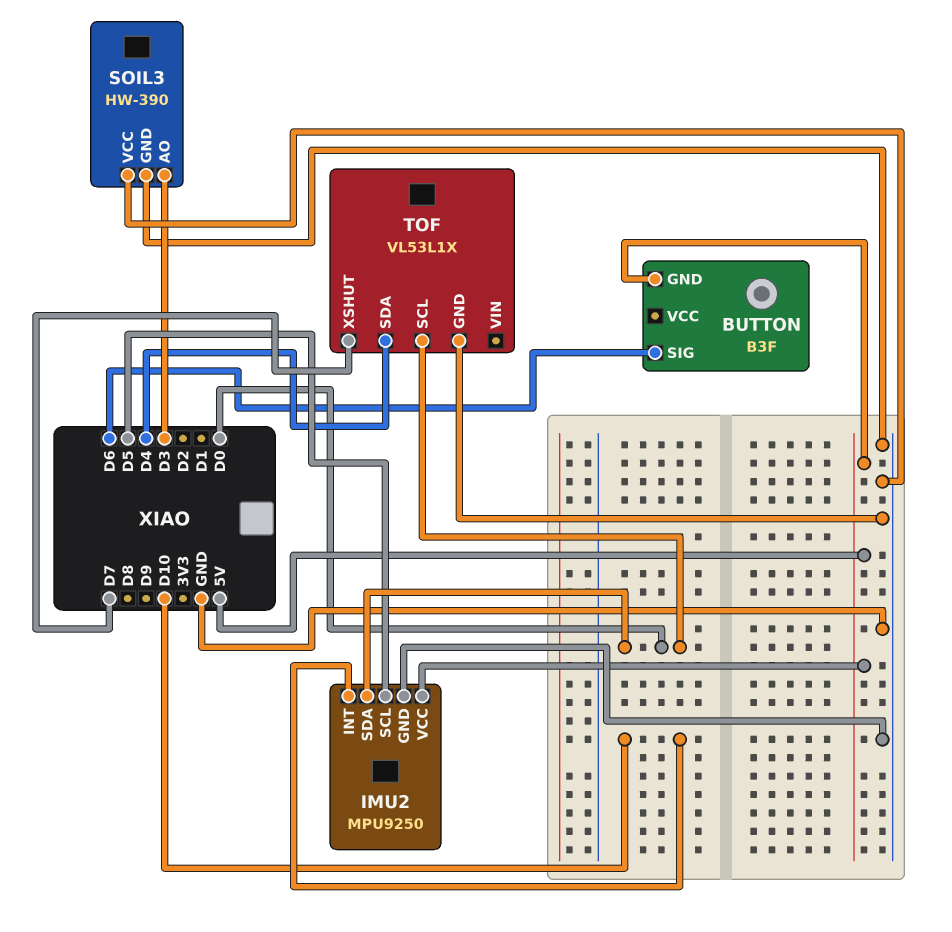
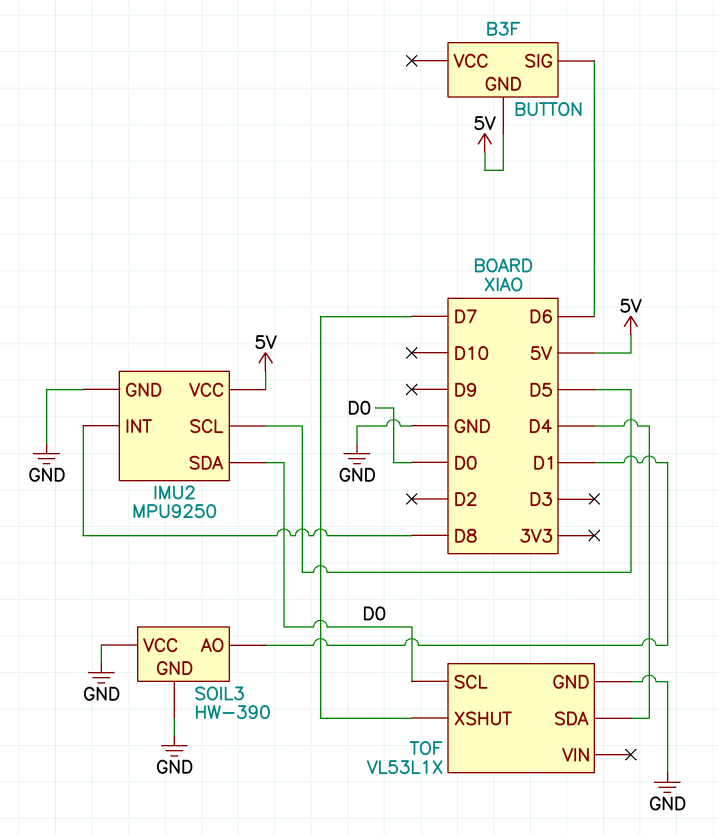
IMU2 pin INT: D10 -> D8
SOIL3 pin AO: D3 -> D1

